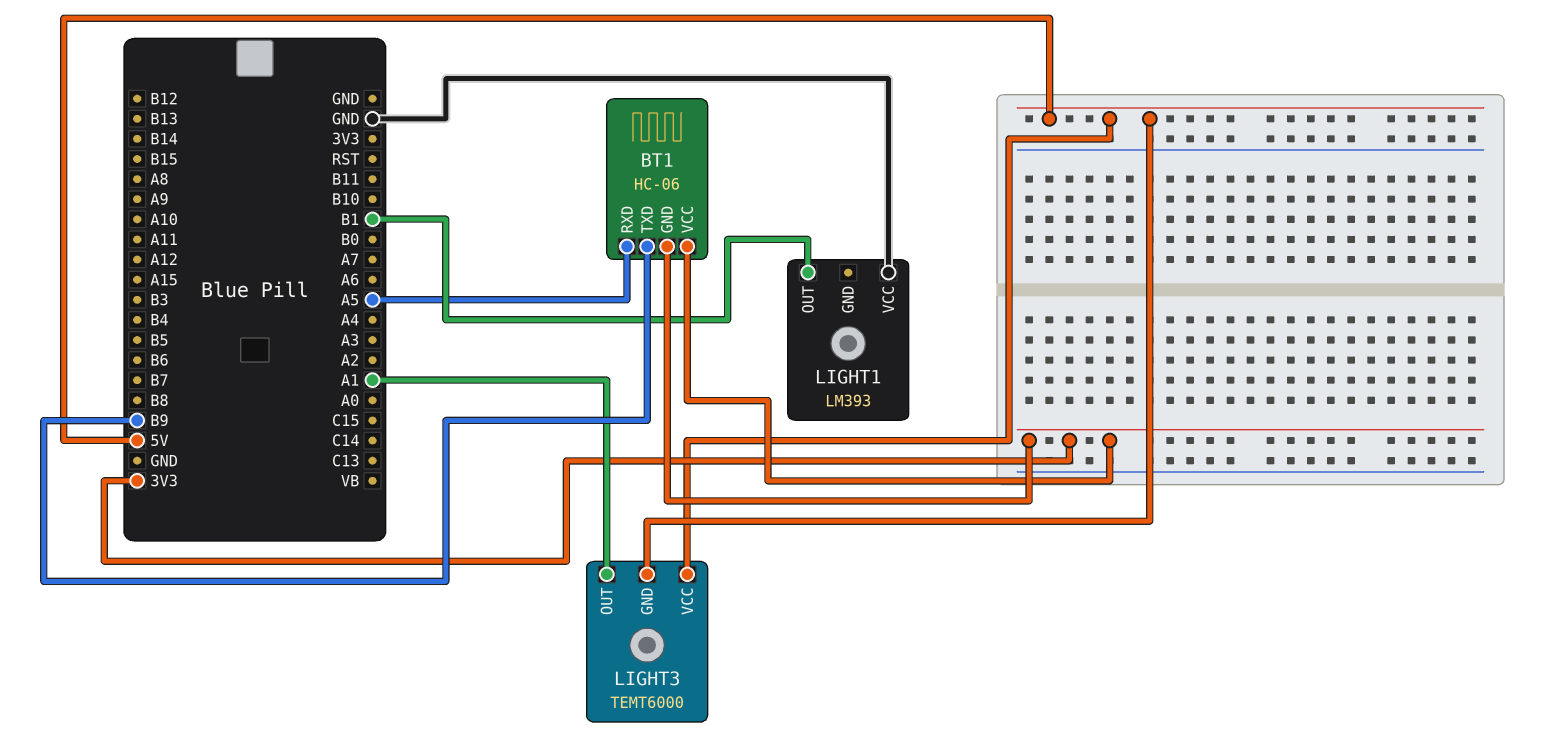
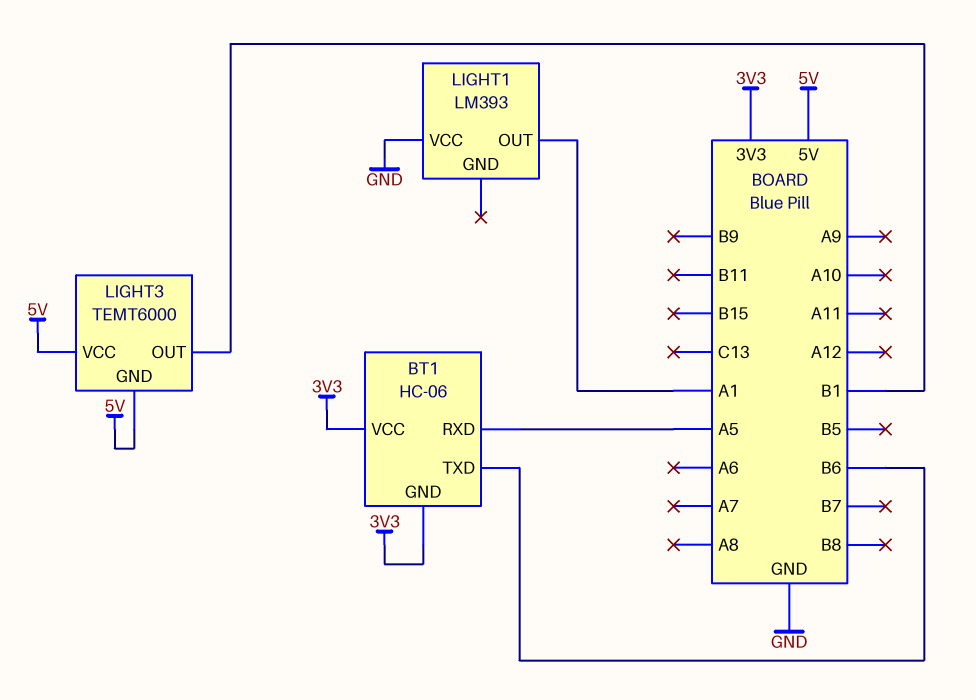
BT1 pin TXD: B9 -> B6
LIGHT1 pin OUT: B1 -> A1
LIGHT3 pin OUT: A1 -> B1

